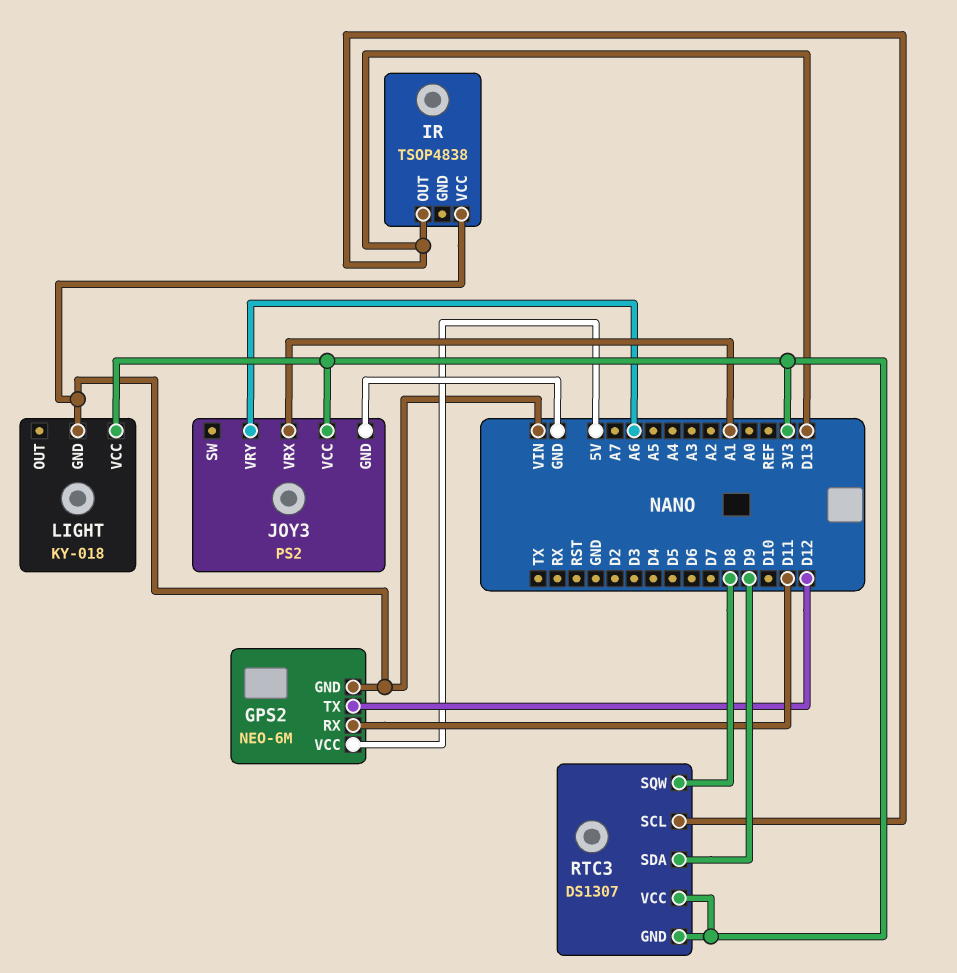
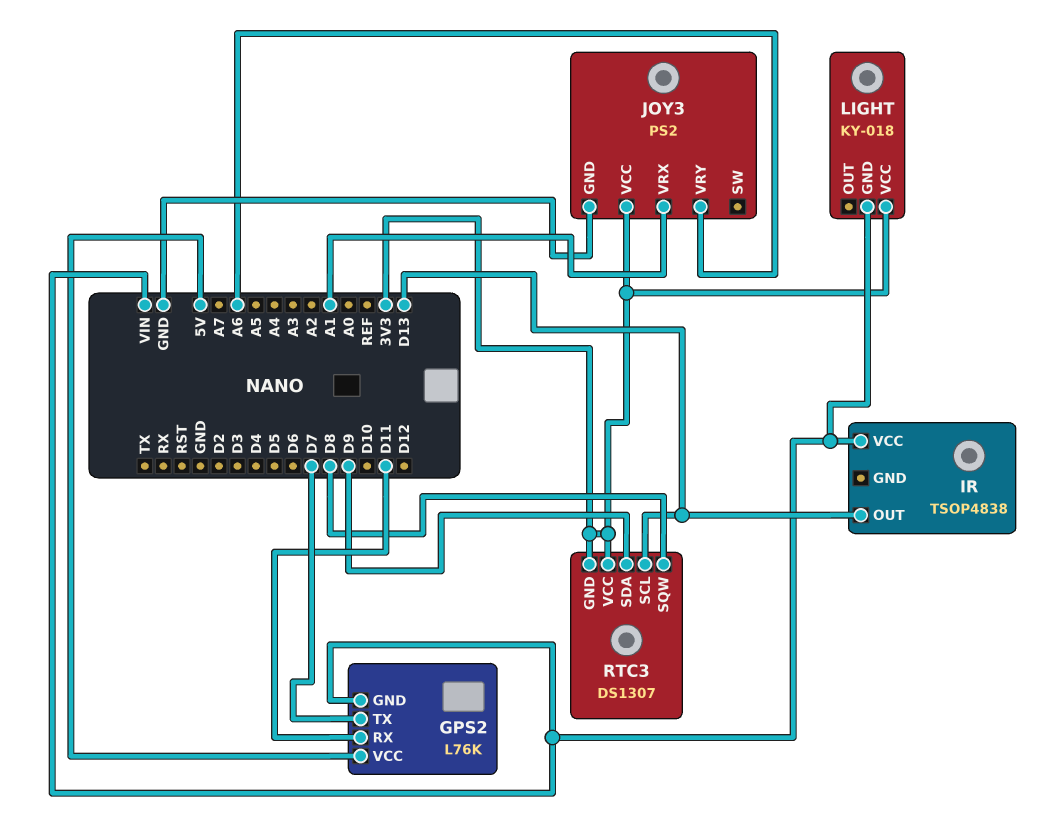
GPS2: NEO-6M -> L76K
GPS2 pin TX: D12 -> D7

